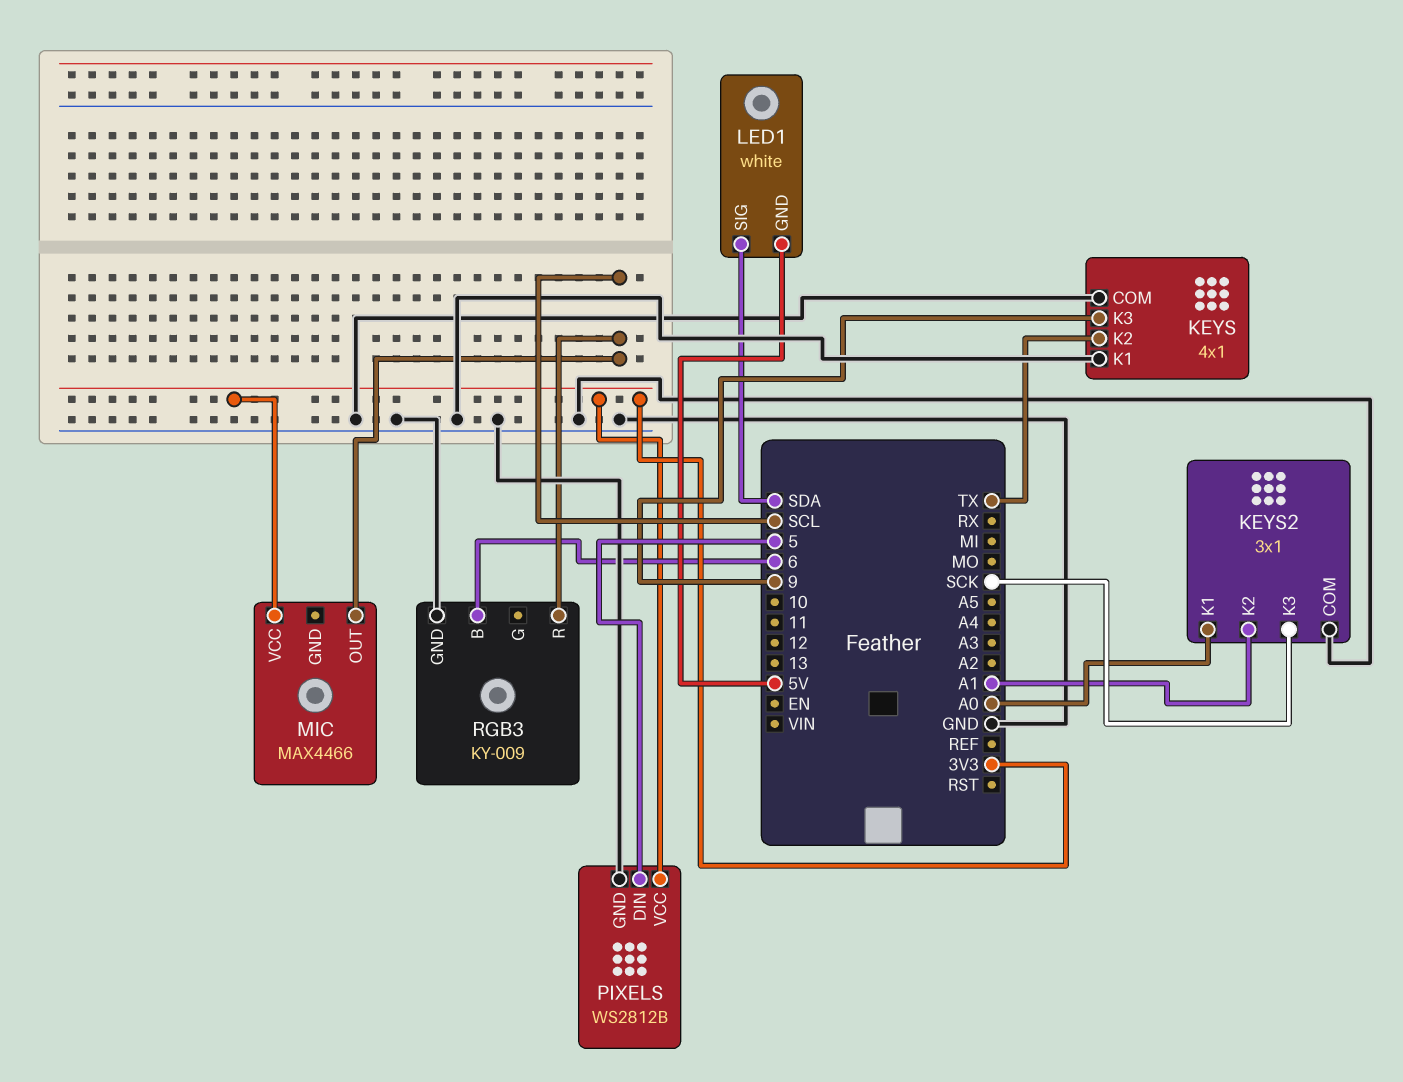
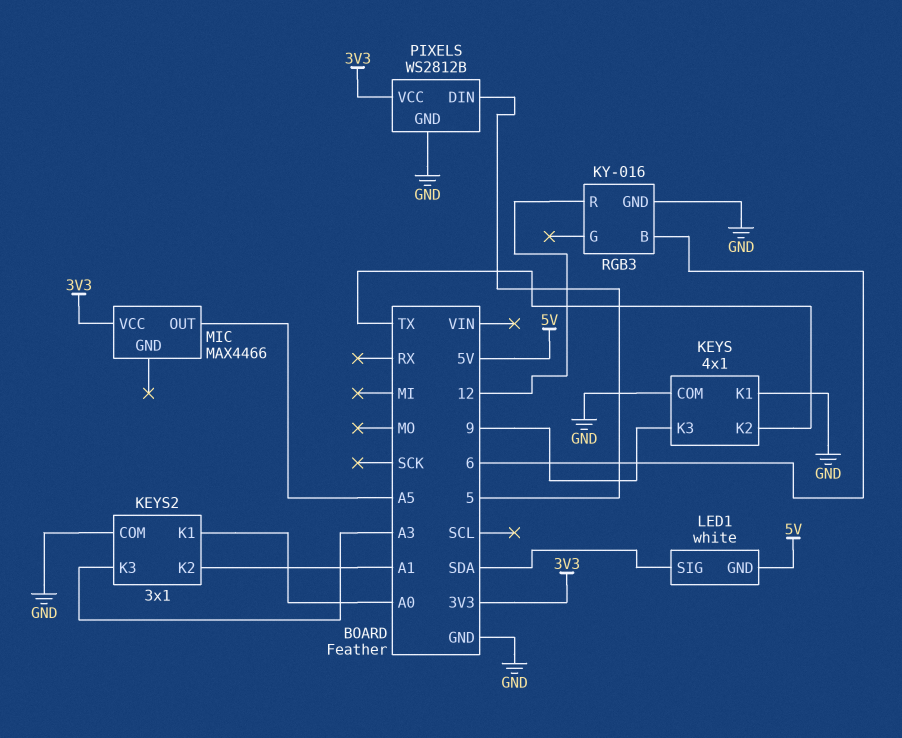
KEYS2 pin K3: SCK -> A3
MIC pin OUT: SCL -> A5
RGB3: KY-009 -> KY-016
RGB3 pin R: SCL -> 12

